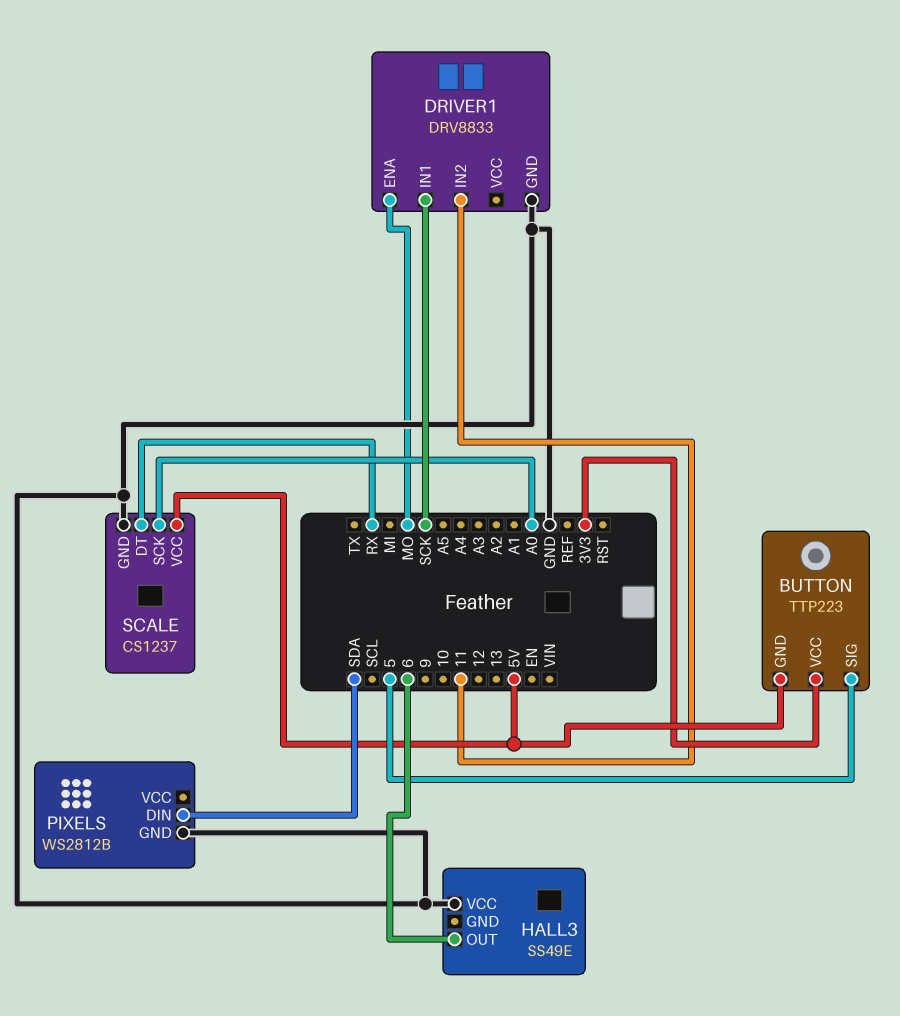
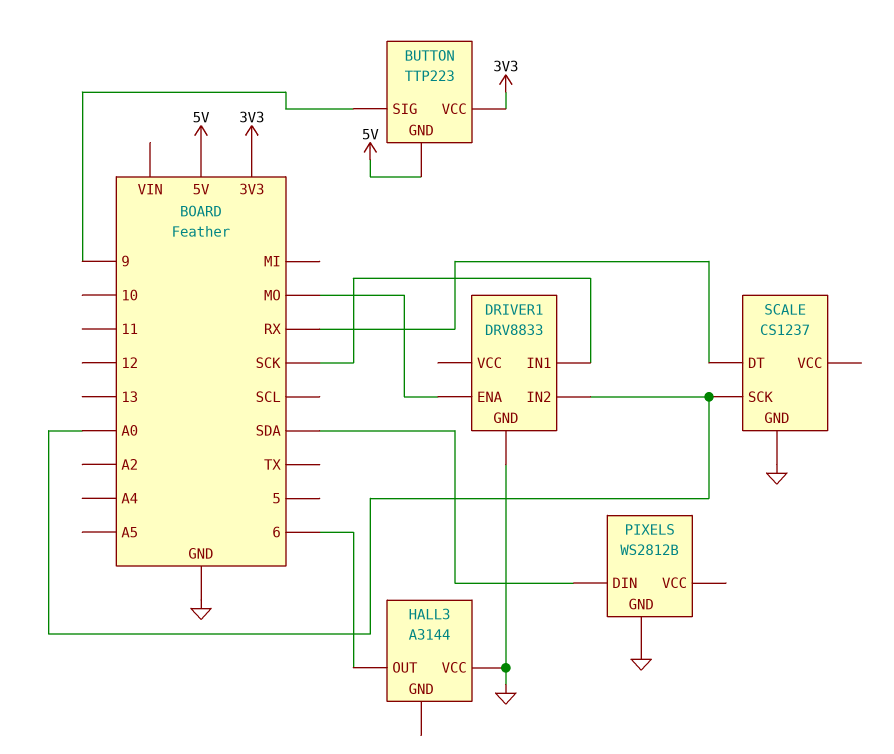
BUTTON pin SIG: 5 -> 9
DRIVER1 pin IN2: 11 -> A0
HALL3: SS49E -> A3144
SCALE pin VCC: 5V -> none

